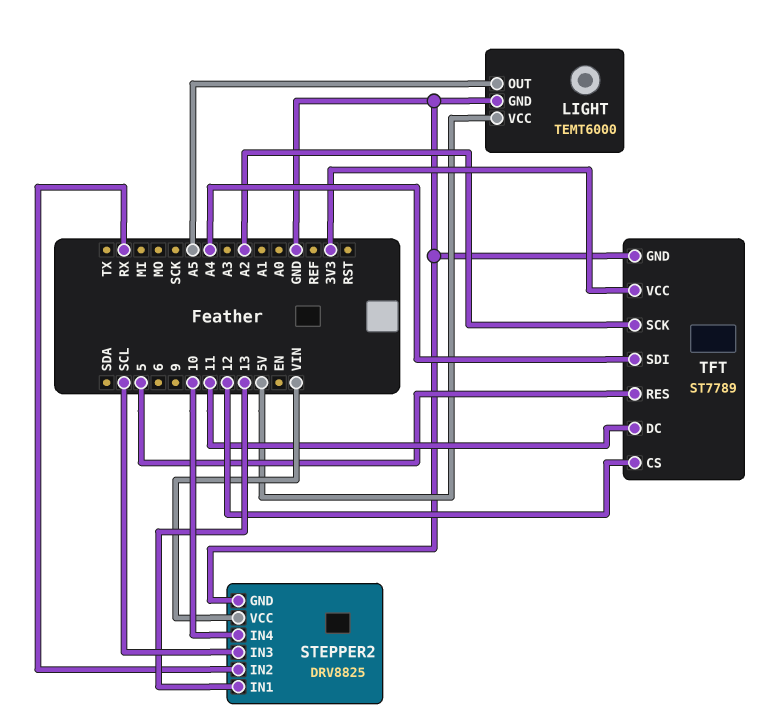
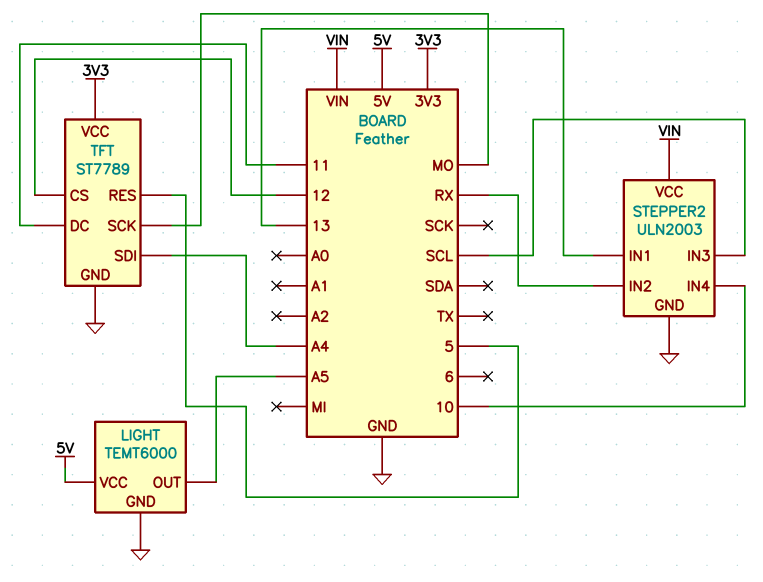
STEPPER2: DRV8825 -> ULN2003
TFT pin SCK: A2 -> MO

